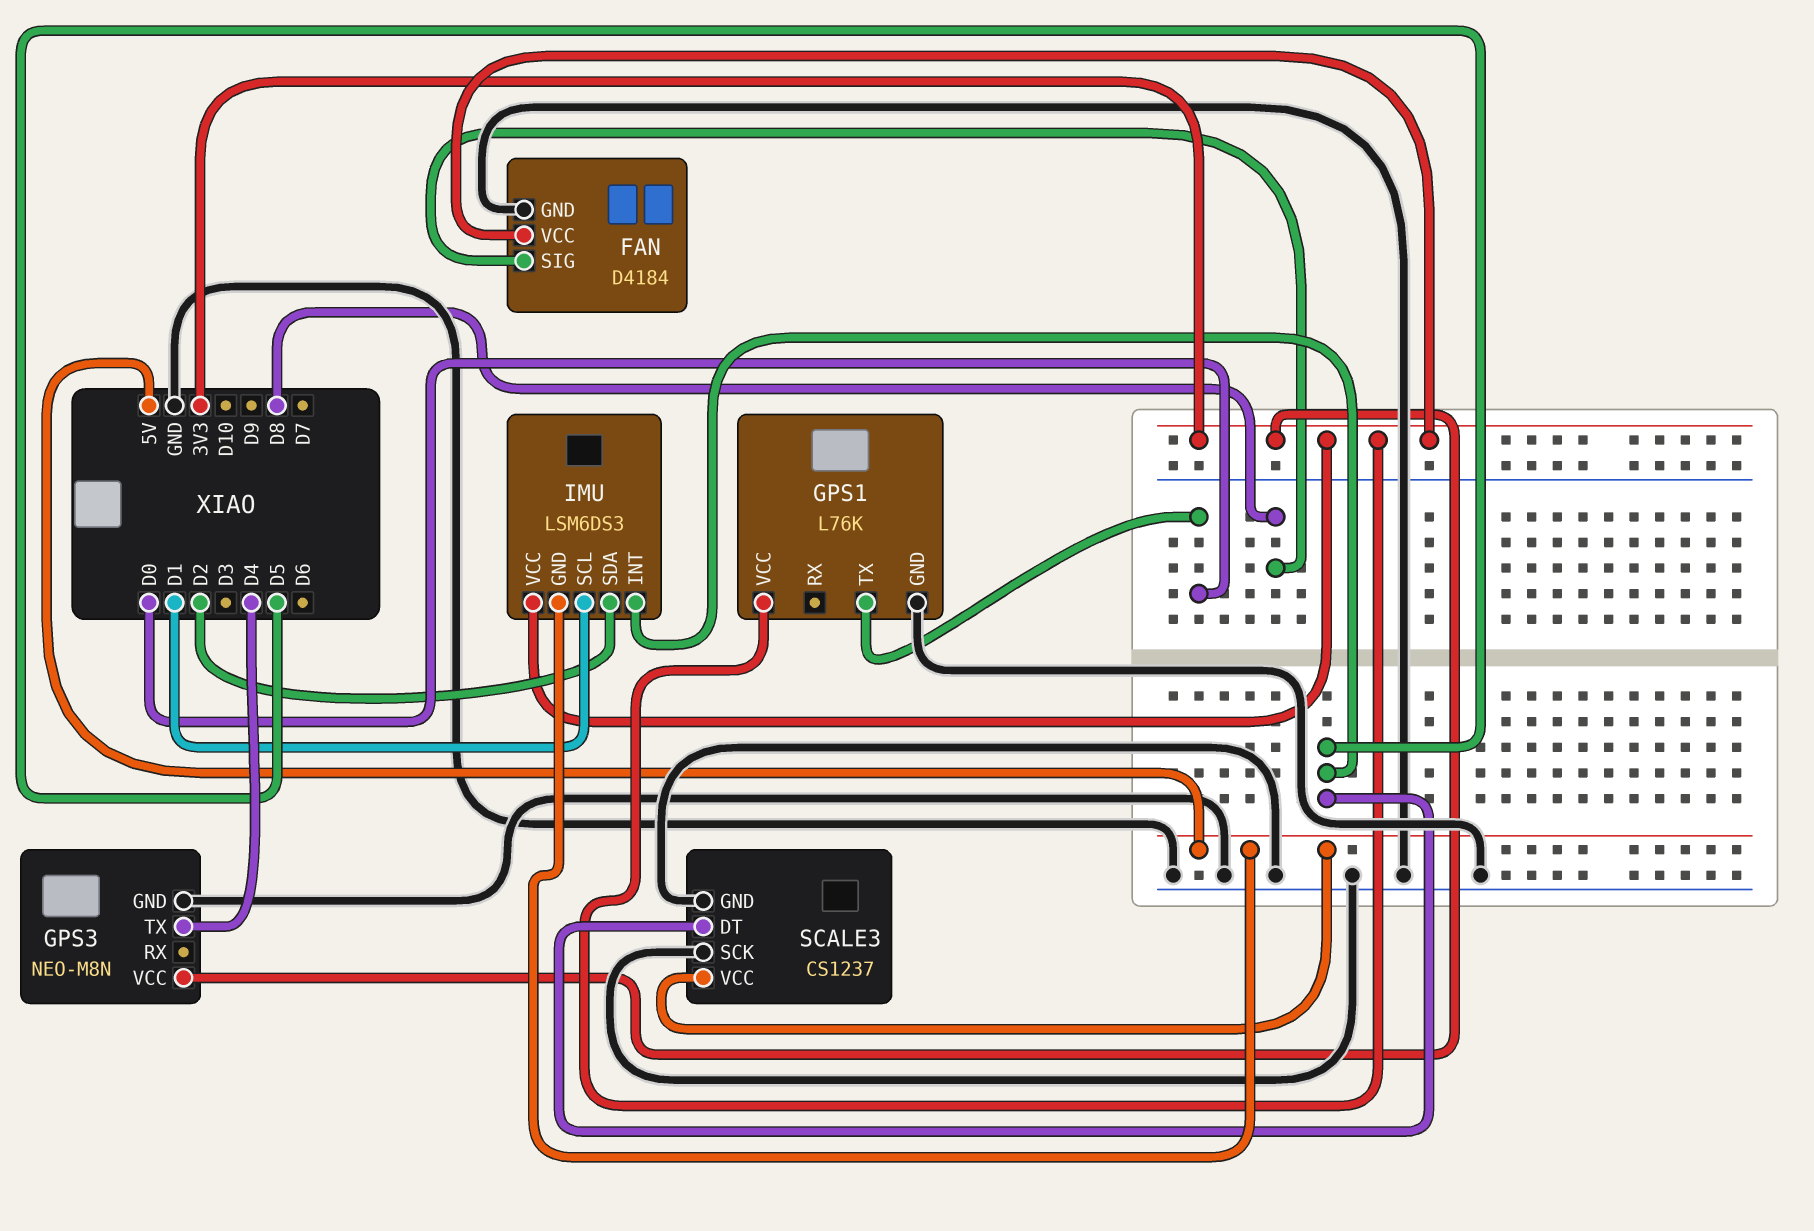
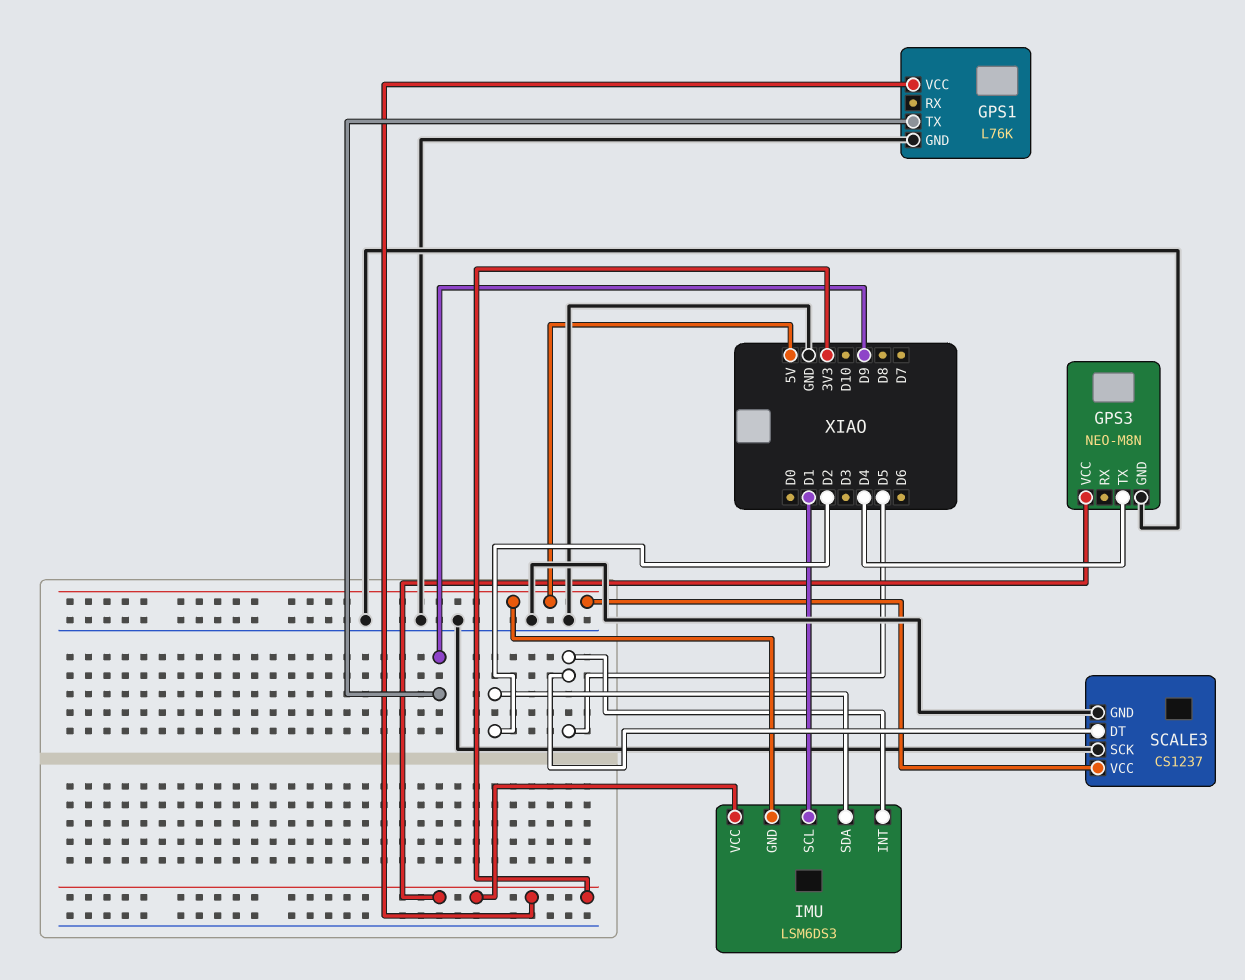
FAN: D4184 -> none
FAN pin GND: GND -> none
FAN pin SIG: D8 -> none
FAN pin VCC: 3V3 -> none
GPS1 pin TX: D0 -> D9

